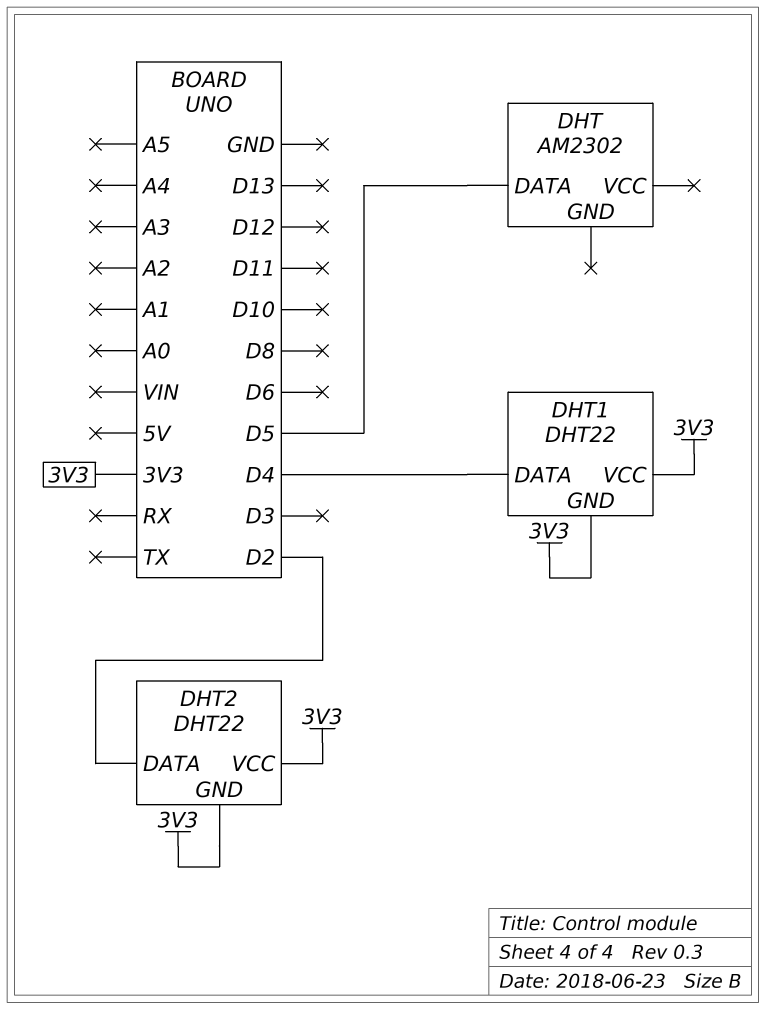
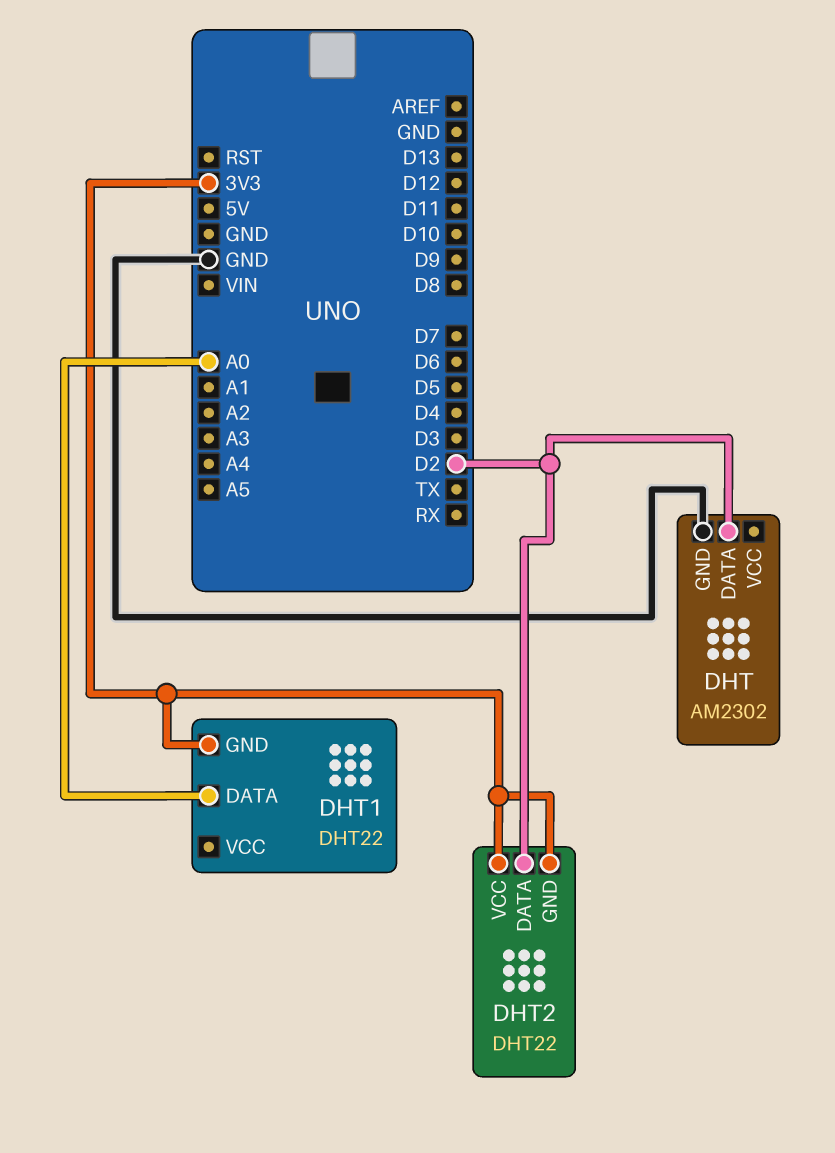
DHT pin DATA: D5 -> D2
DHT pin GND: none -> GND
DHT1 pin DATA: D4 -> A0
DHT1 pin VCC: 3V3 -> none

